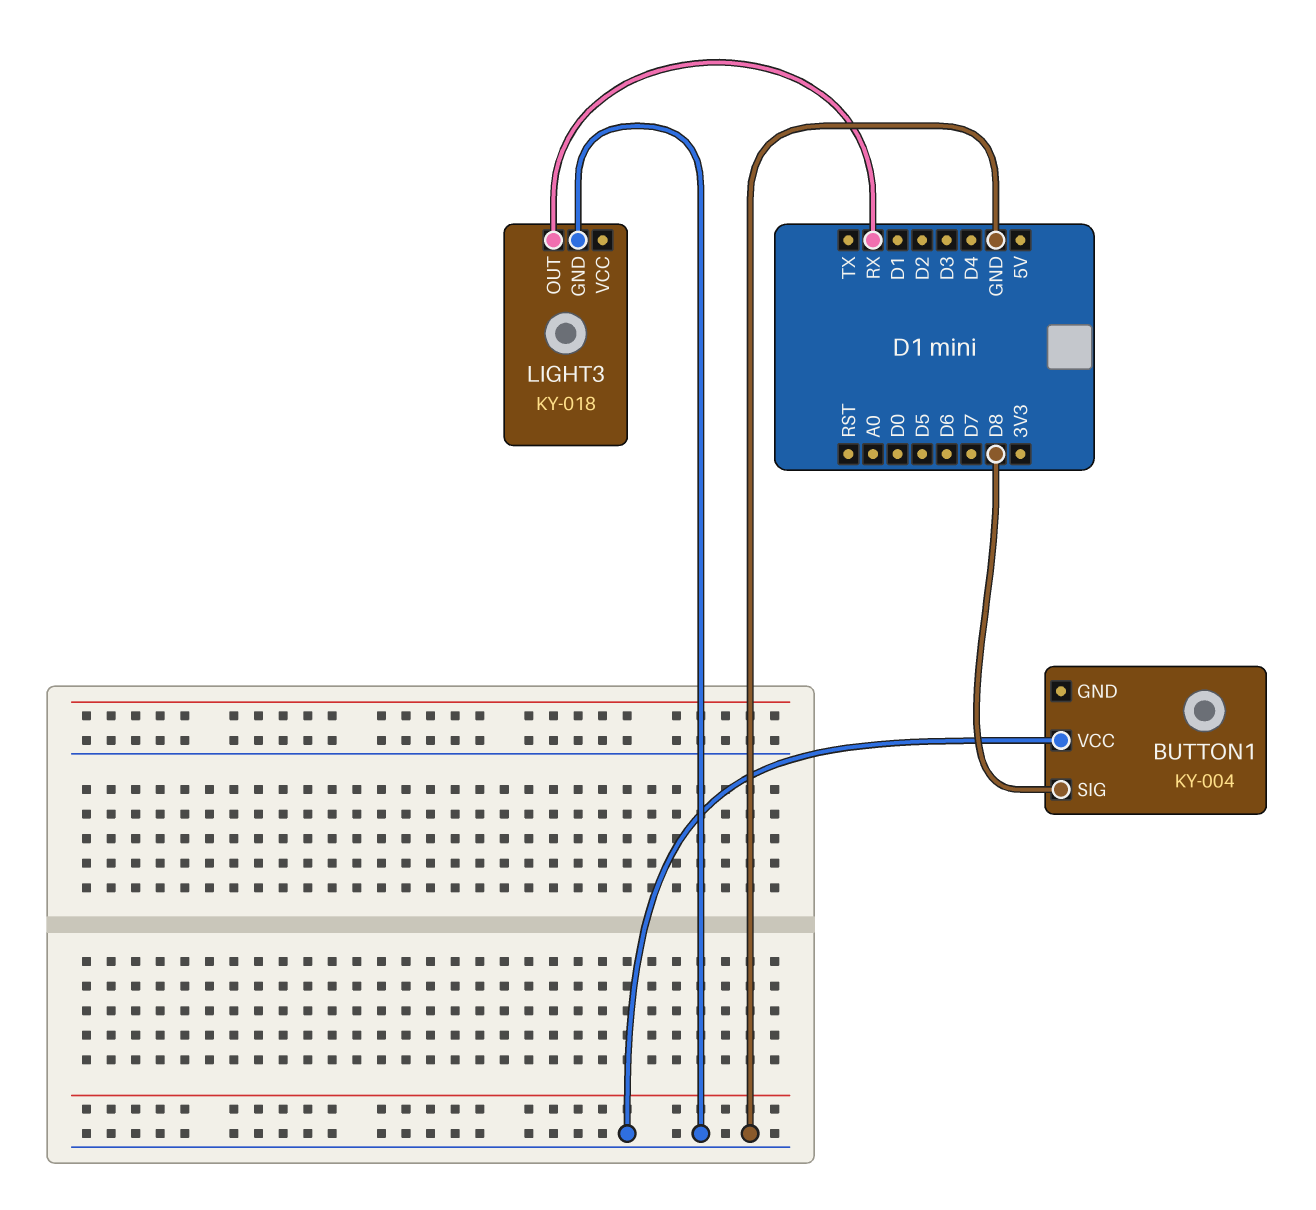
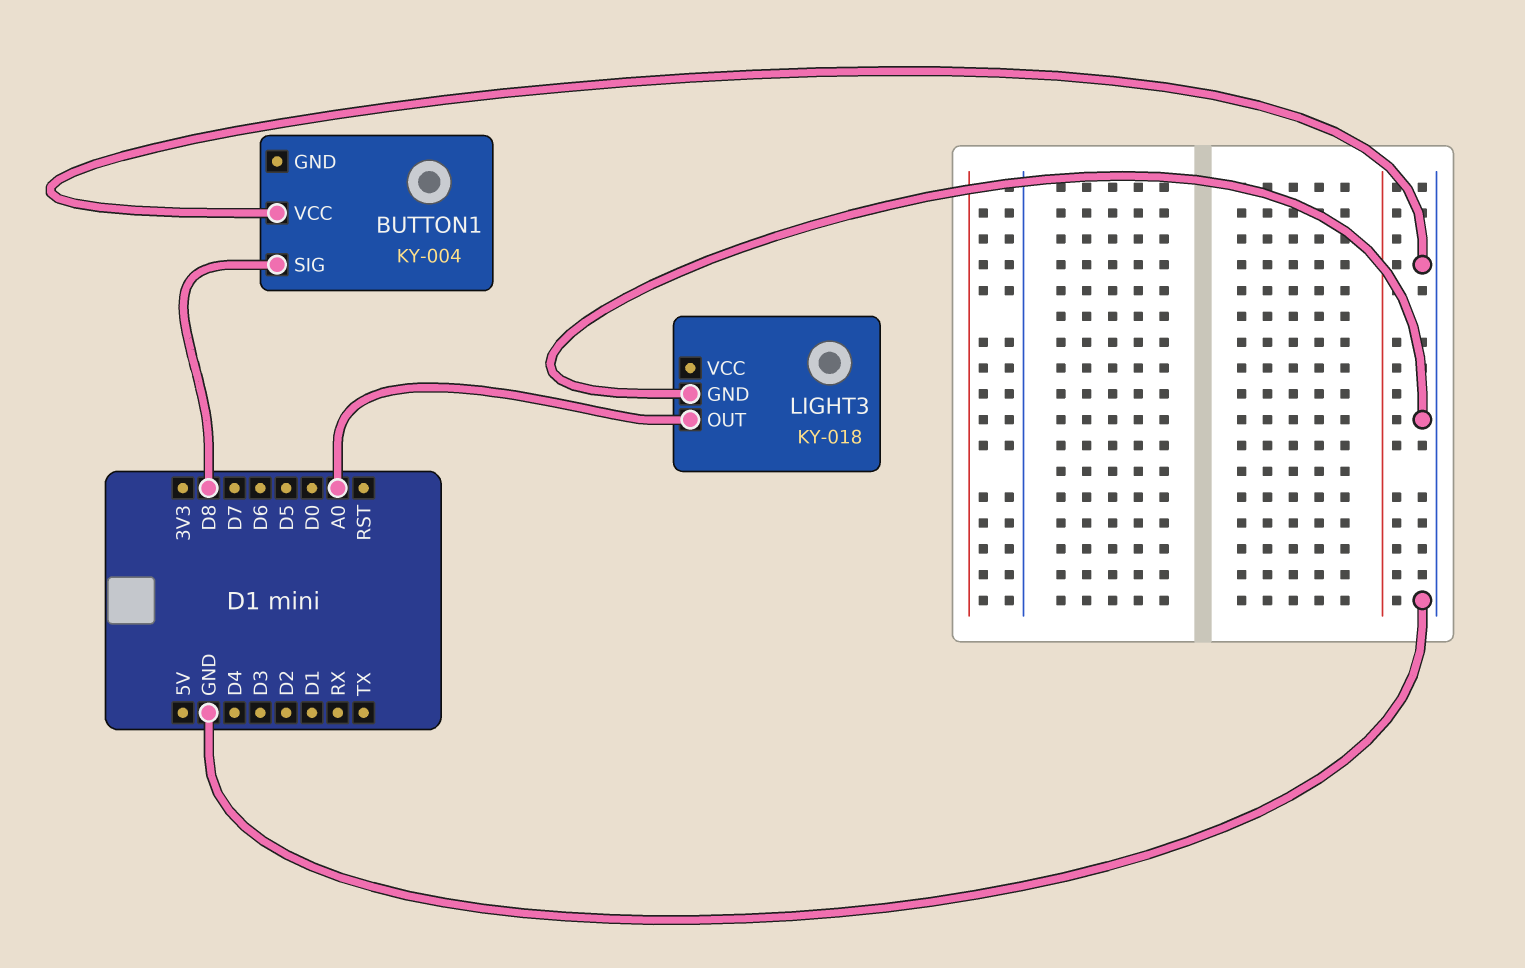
LIGHT3 pin OUT: RX -> A0

